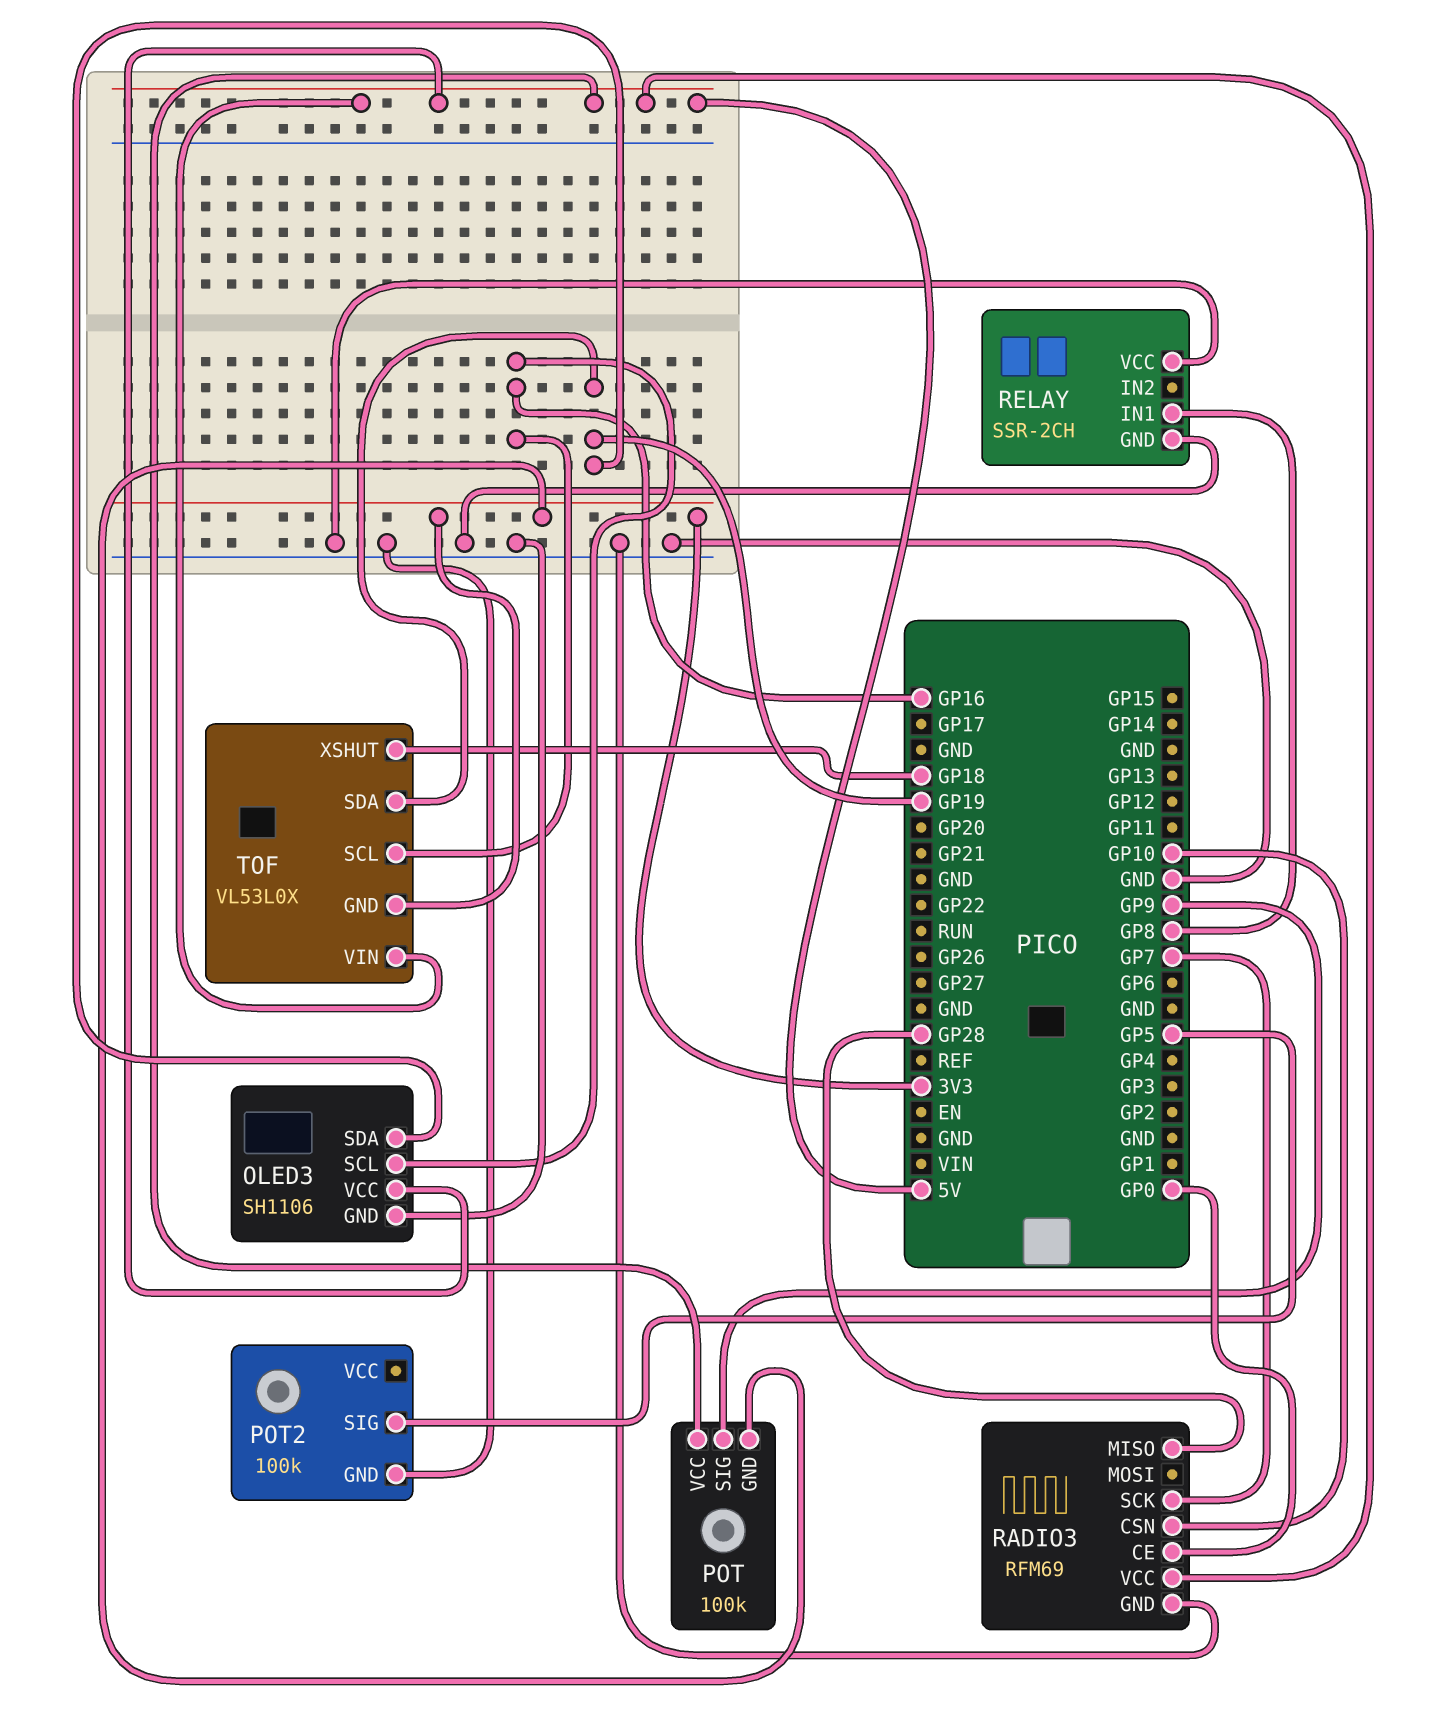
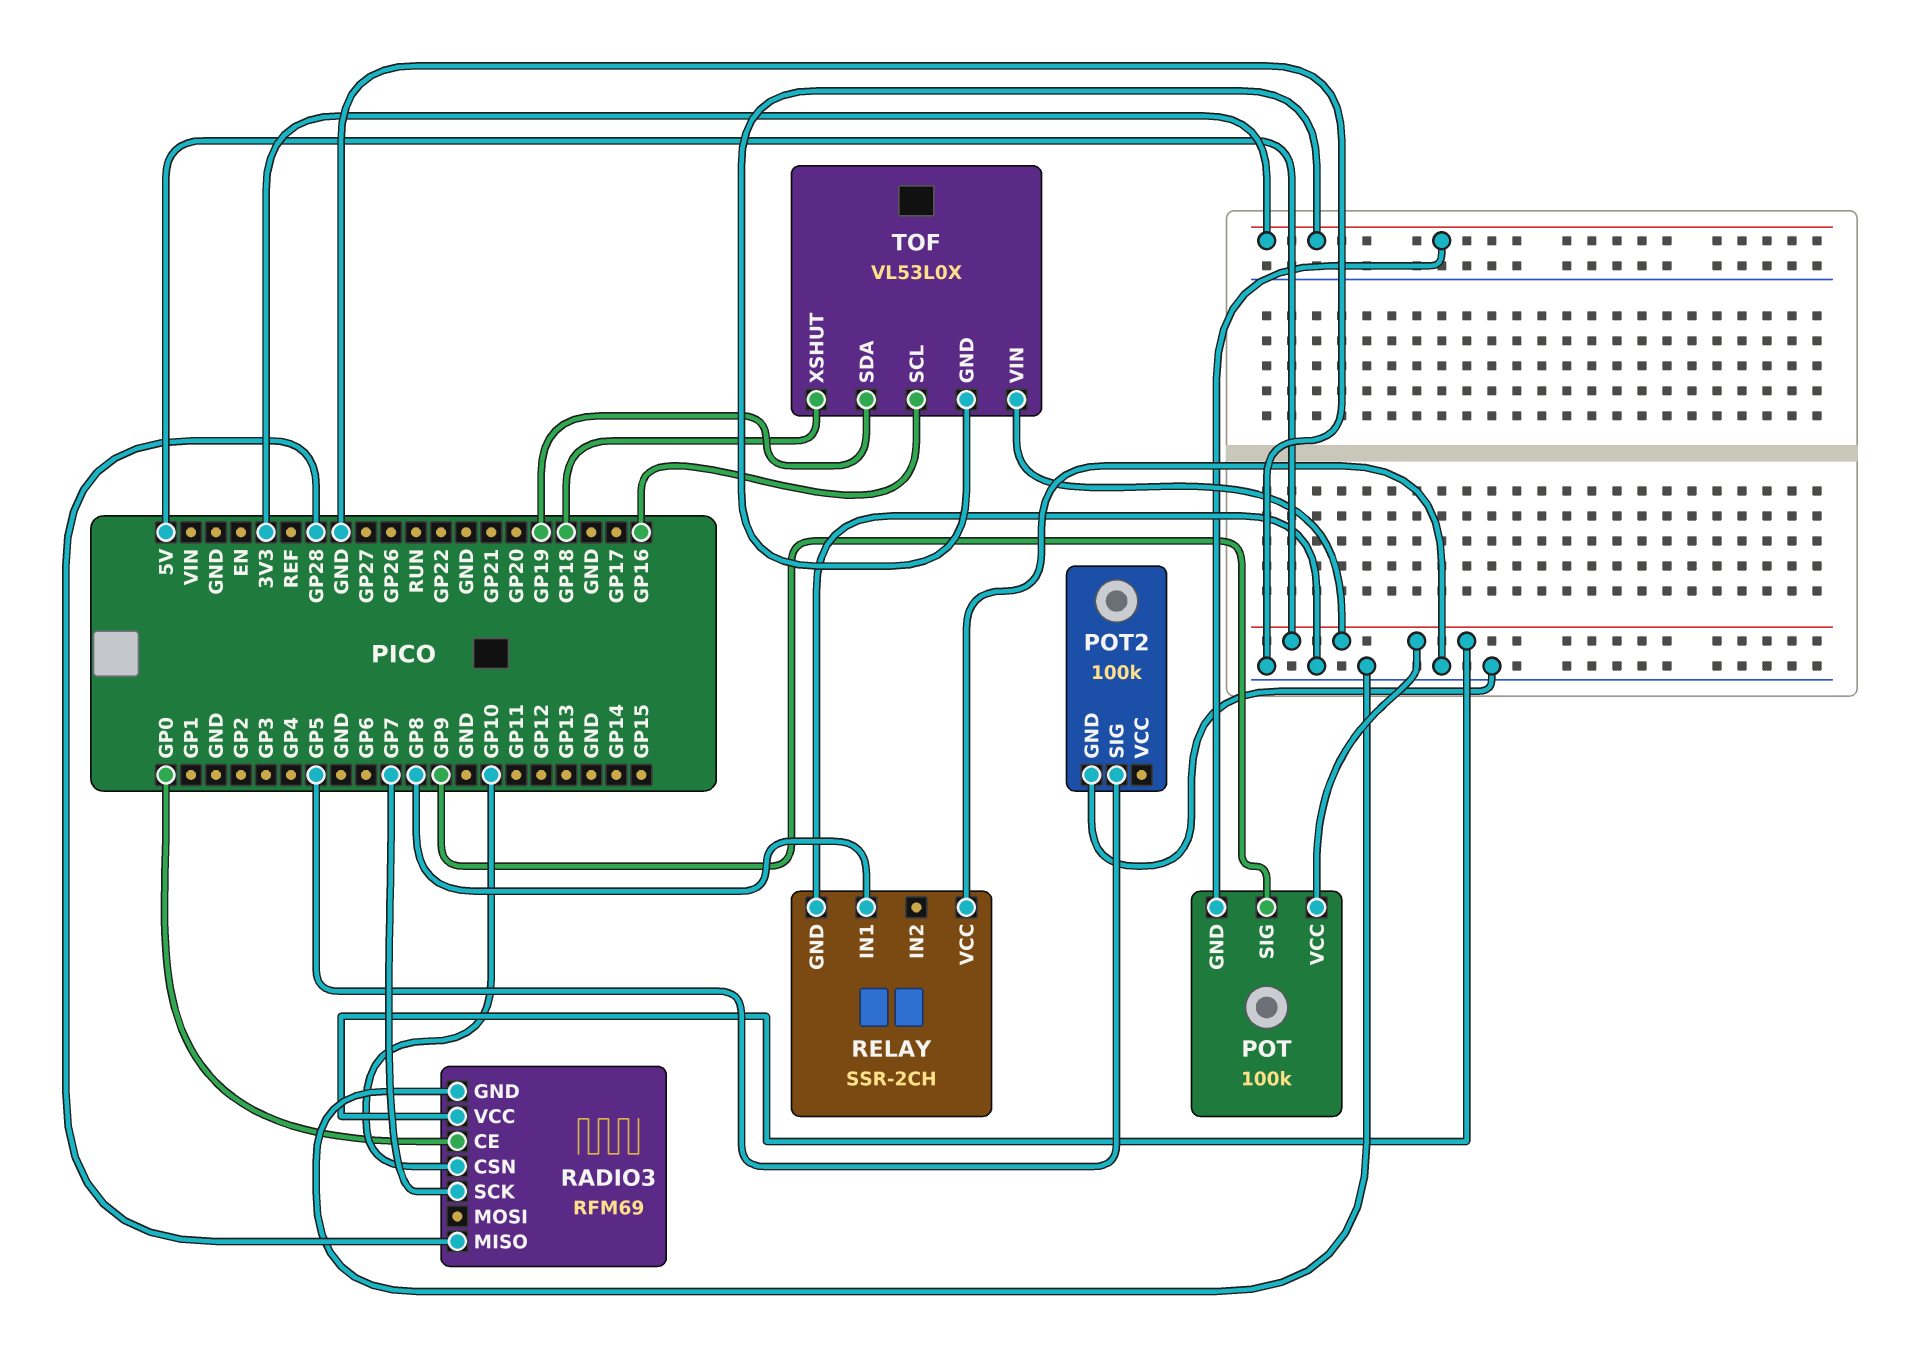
OLED3: SH1106 -> none
OLED3 pin GND: GND -> none
OLED3 pin SCL: GP16 -> none
OLED3 pin SDA: GP19 -> none
OLED3 pin VCC: 5V -> none

